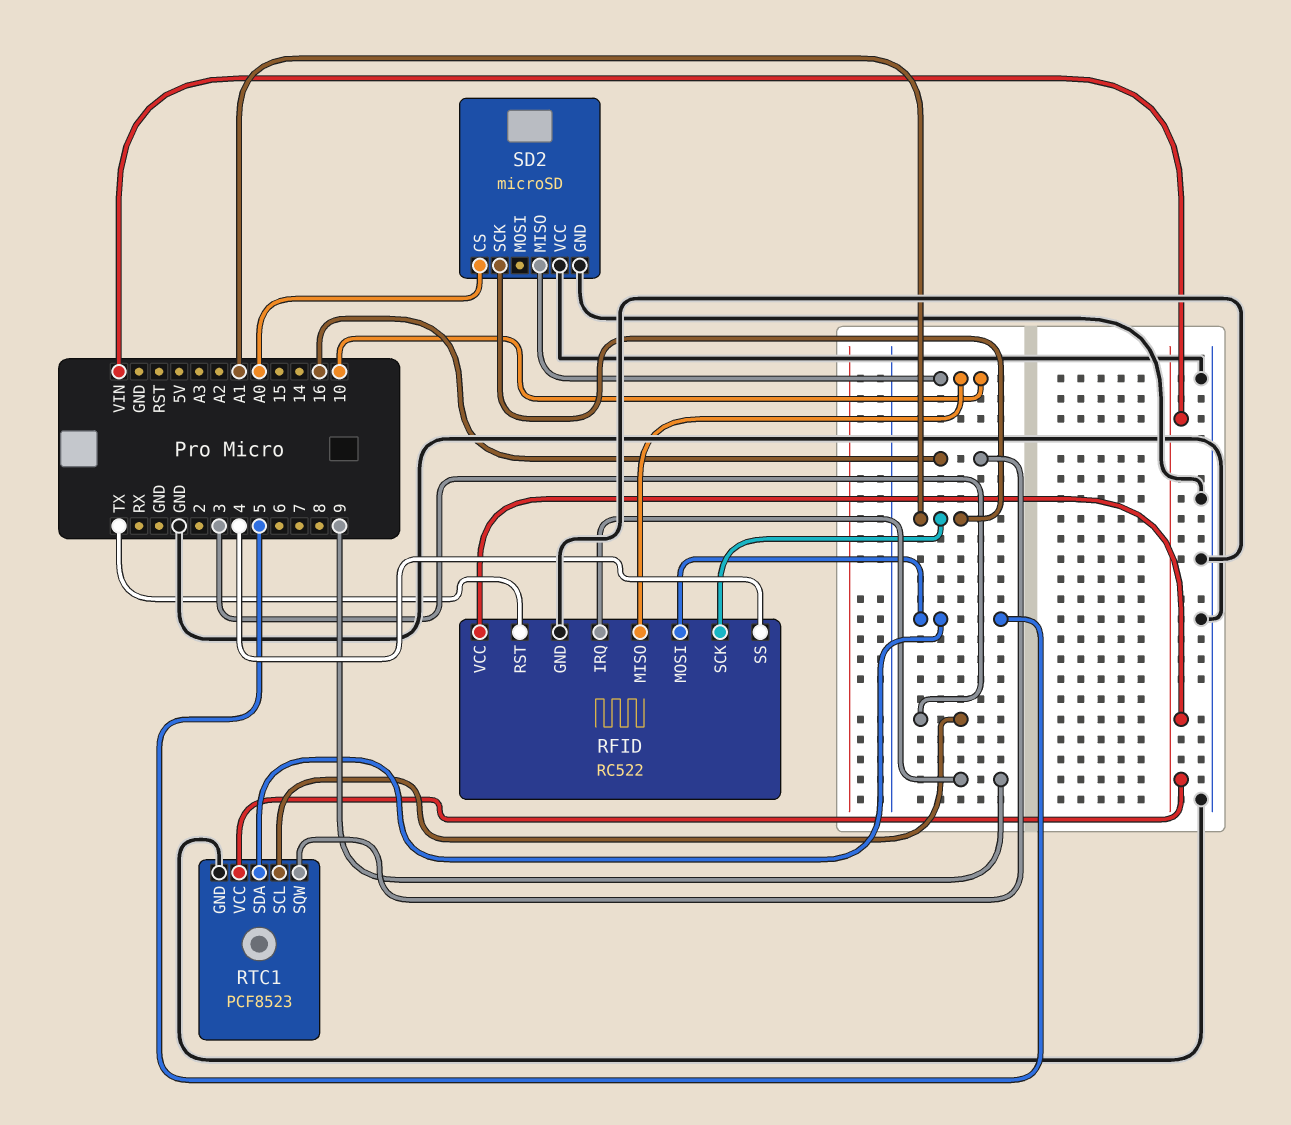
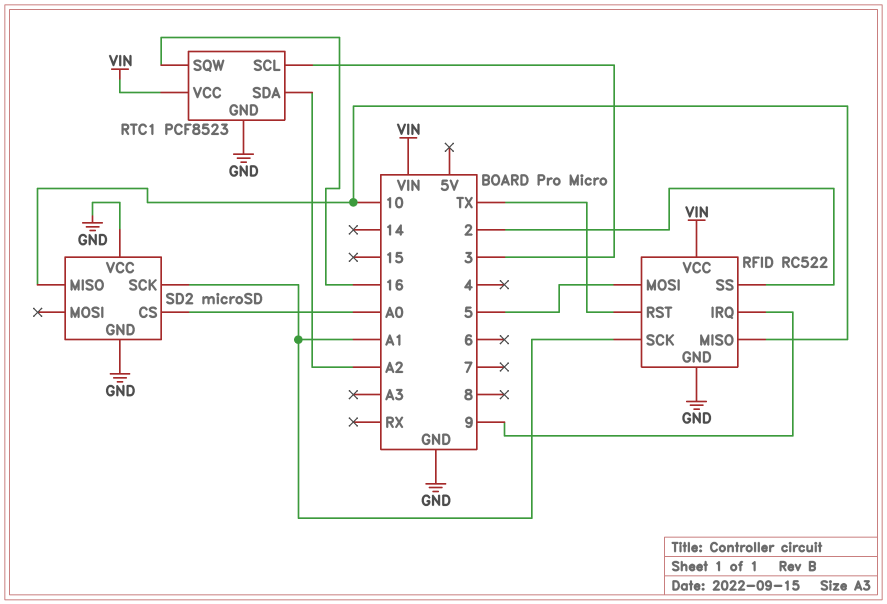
RFID pin SS: 4 -> 2
RTC1 pin SDA: 5 -> A2

